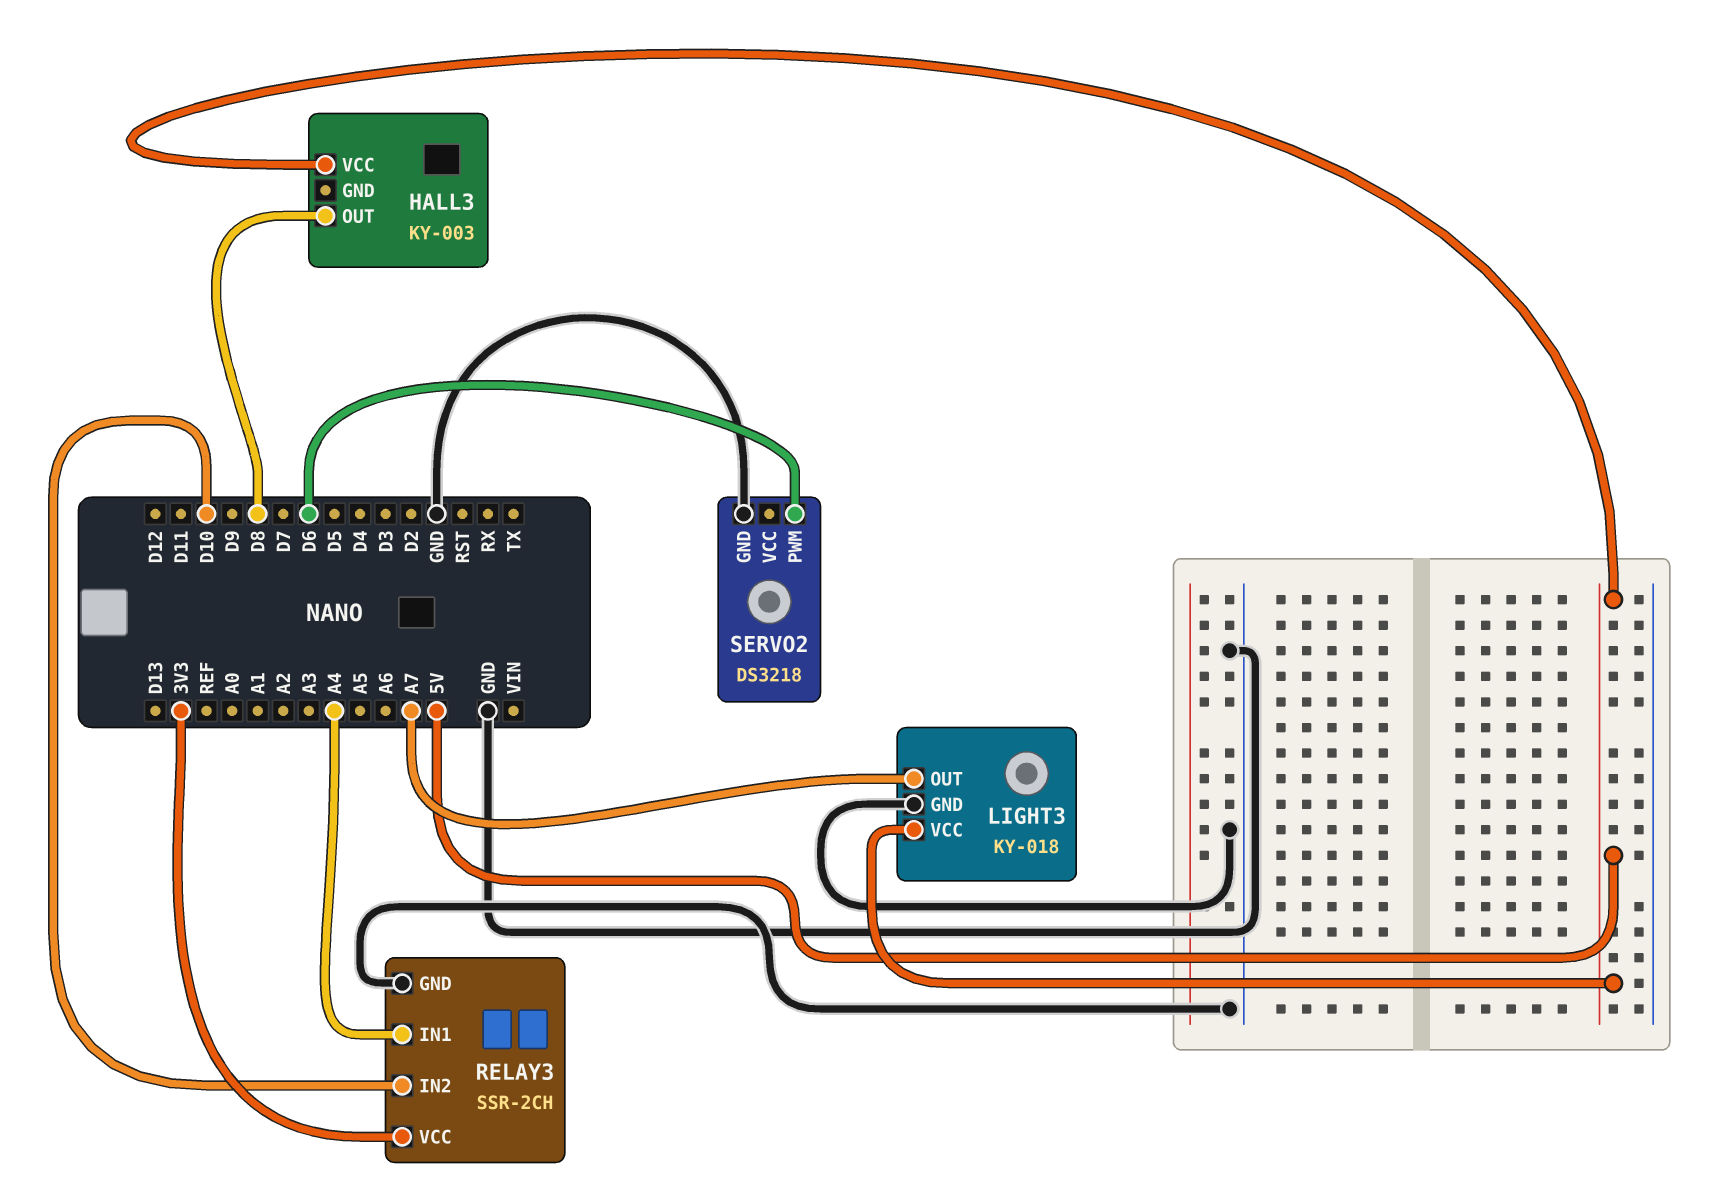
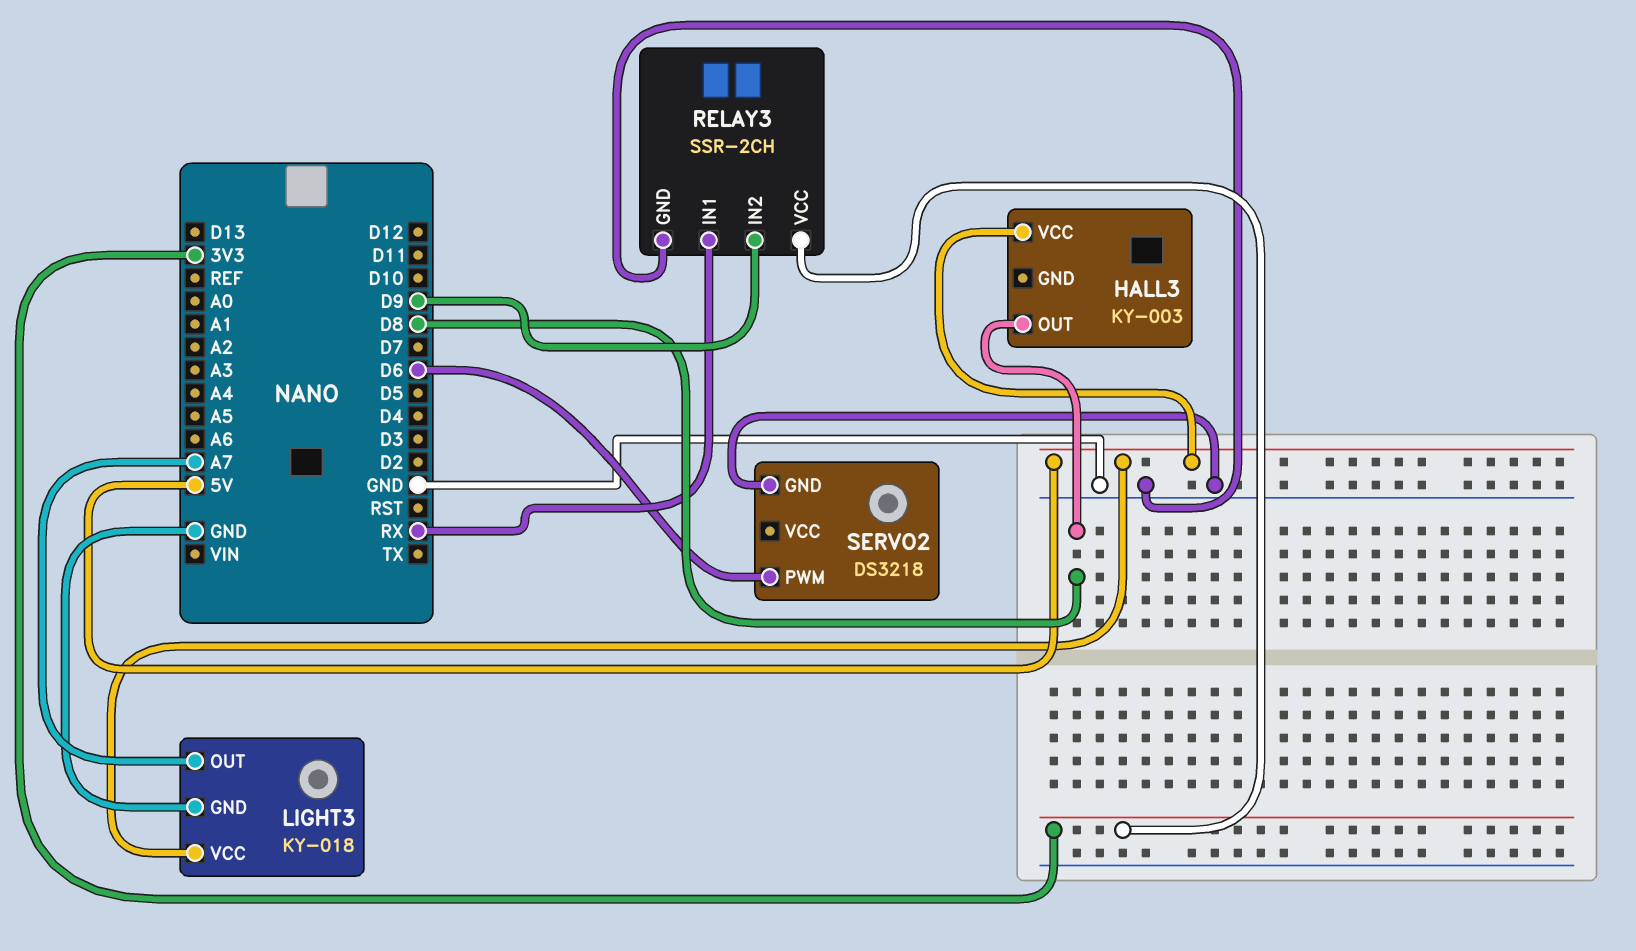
RELAY3 pin IN1: A4 -> RX
RELAY3 pin IN2: D10 -> D9

